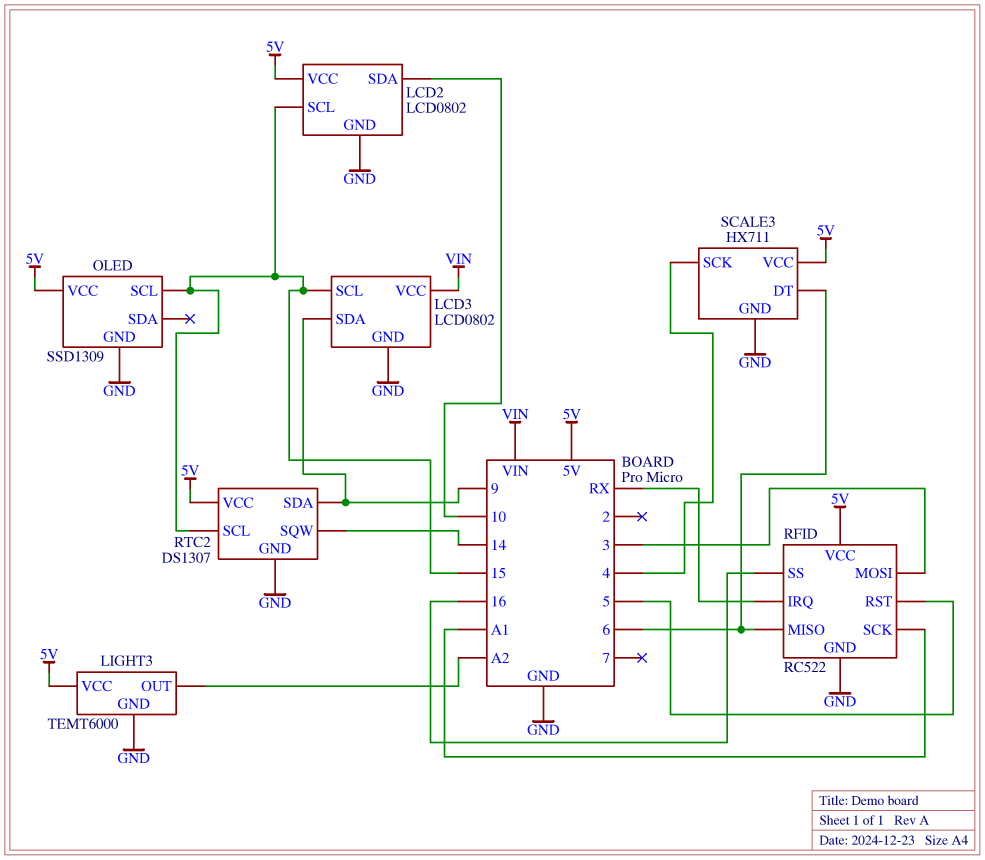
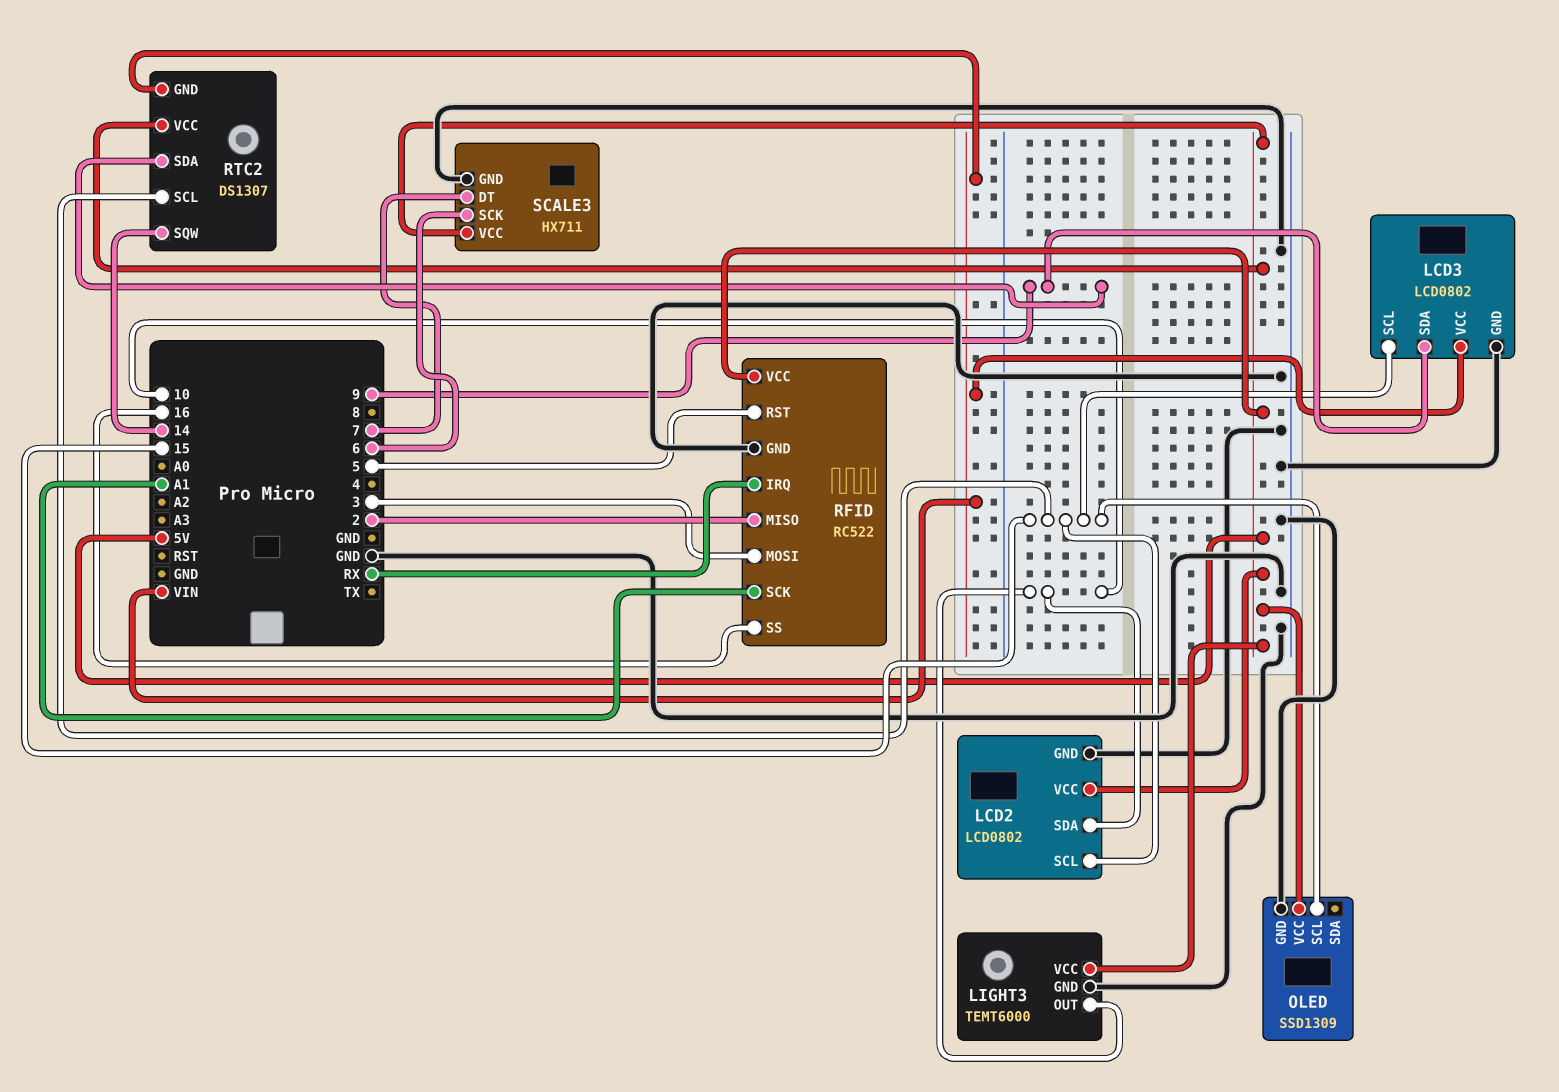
LIGHT3 pin OUT: A2 -> 10
RFID pin MISO: 6 -> 2
RTC2 pin GND: GND -> VIN
SCALE3 pin DT: 6 -> 7
SCALE3 pin SCK: 4 -> 6

